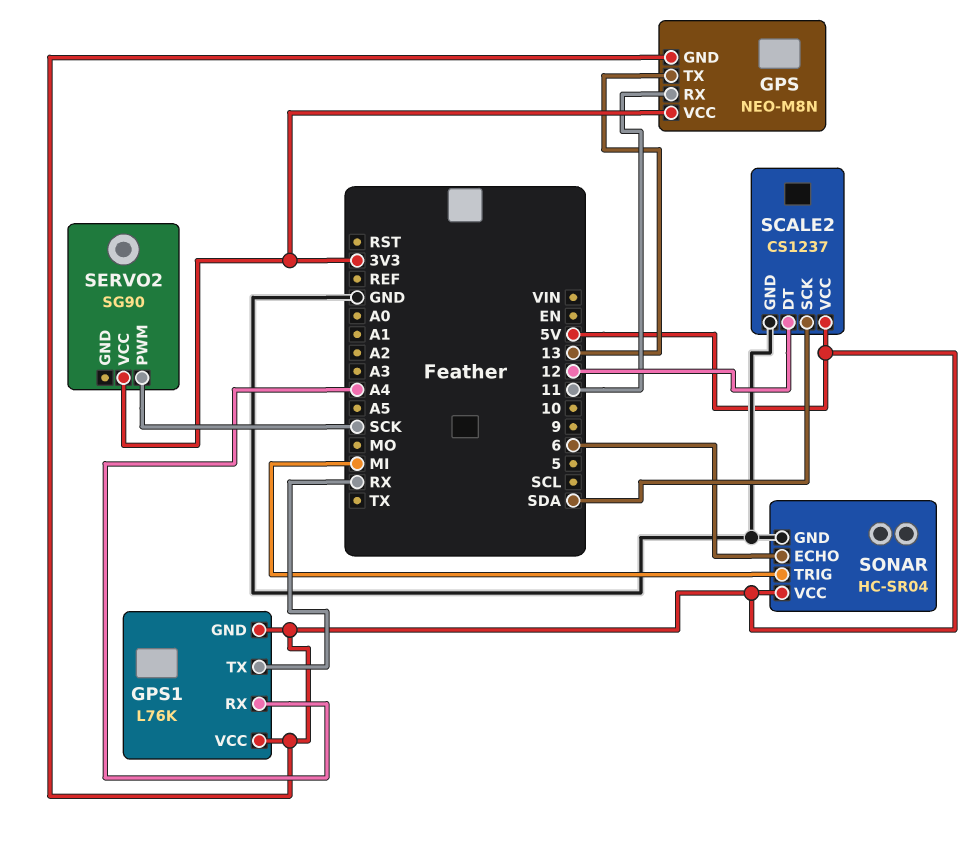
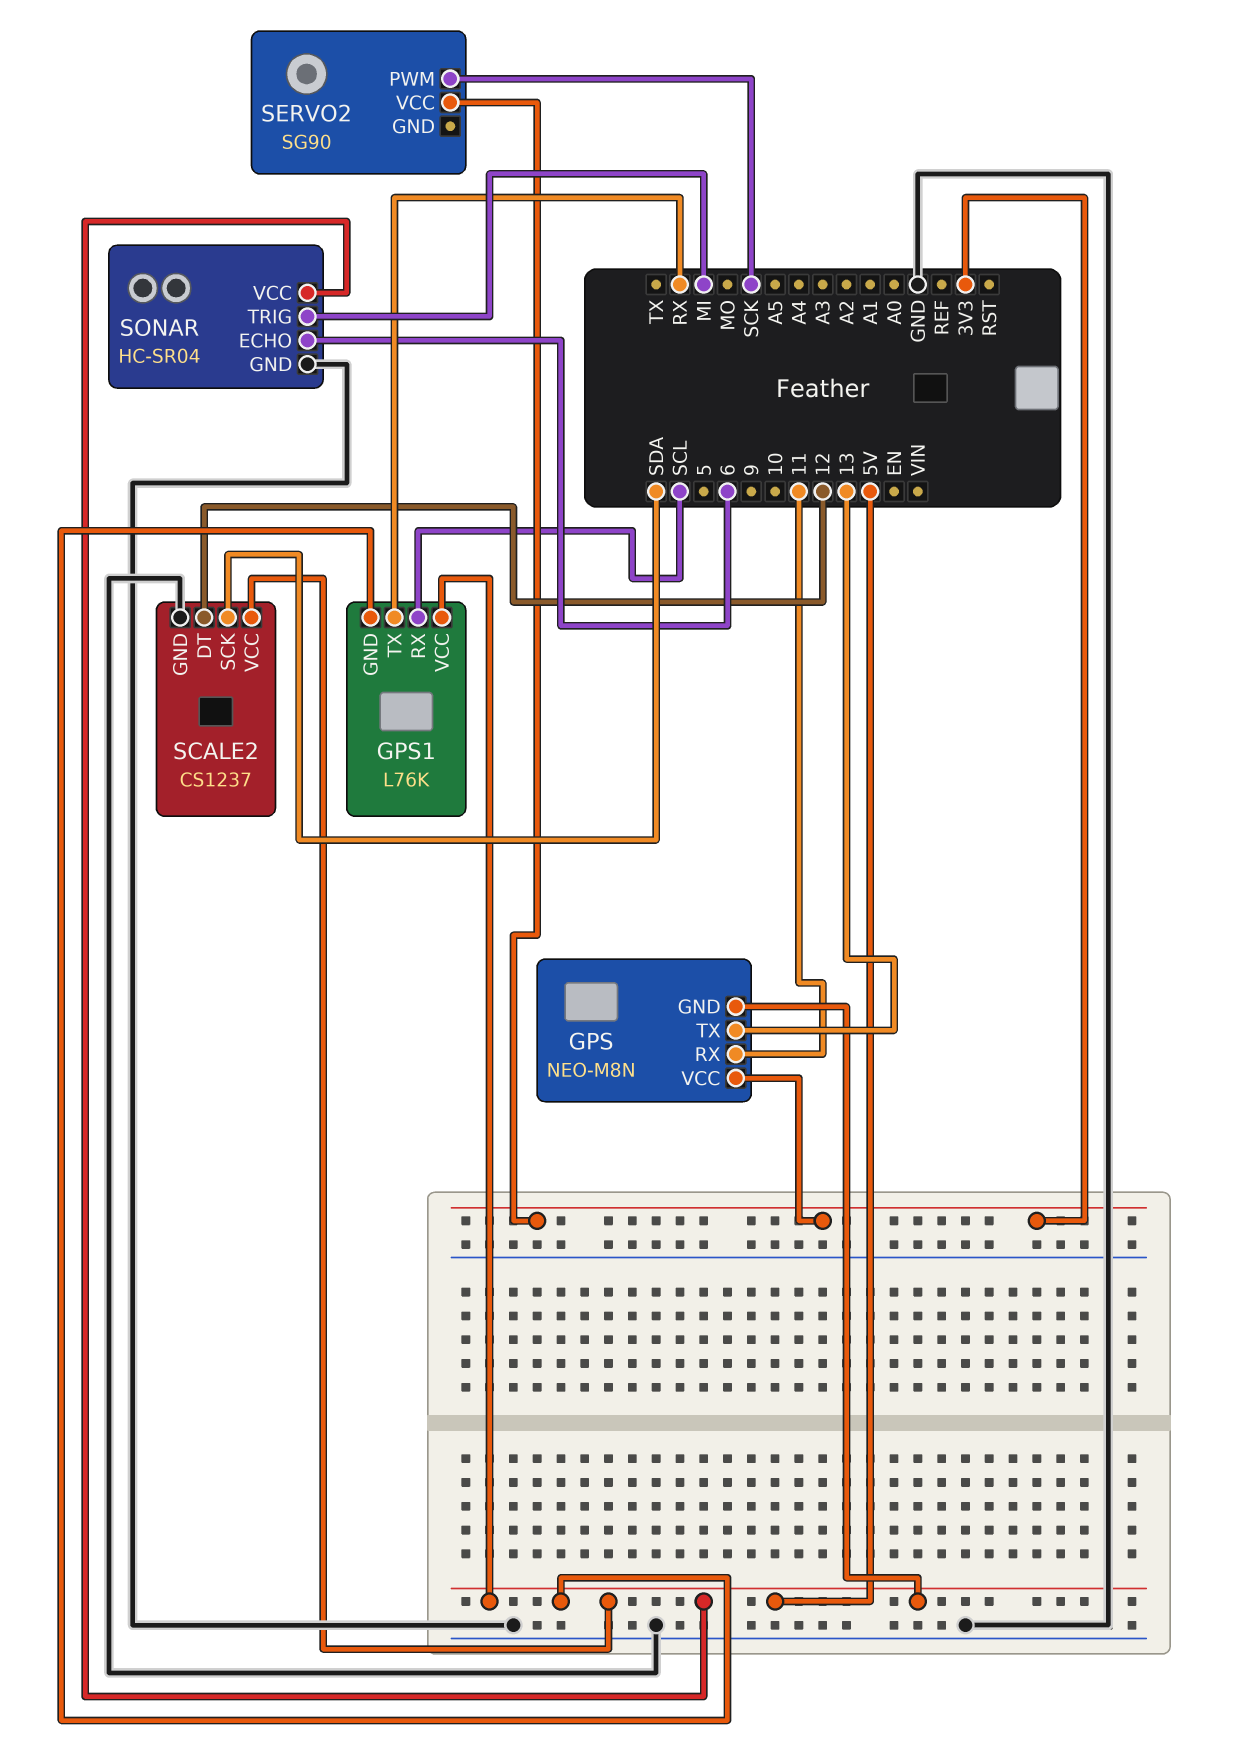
GPS1 pin RX: A4 -> SCL

